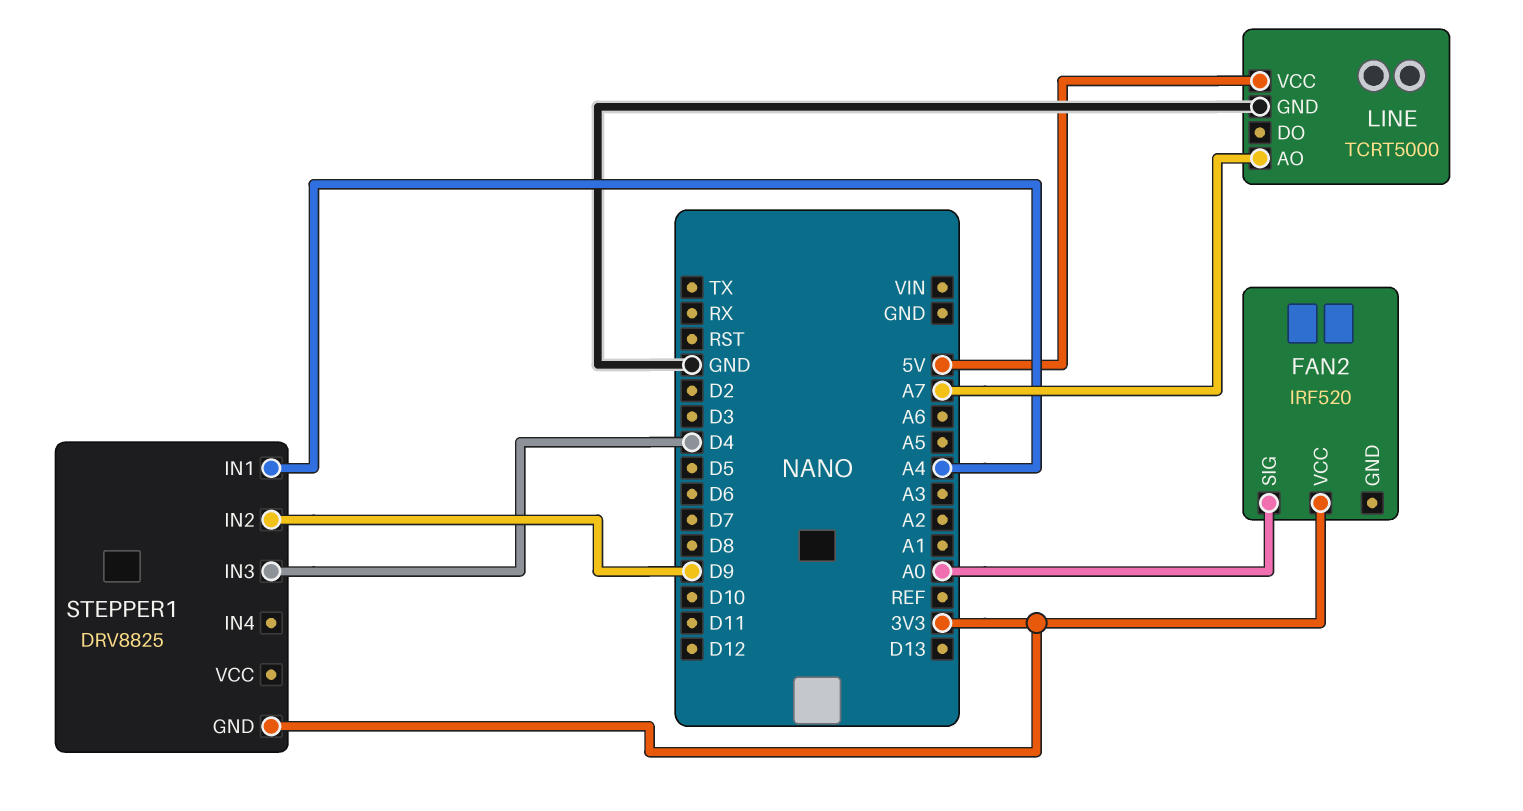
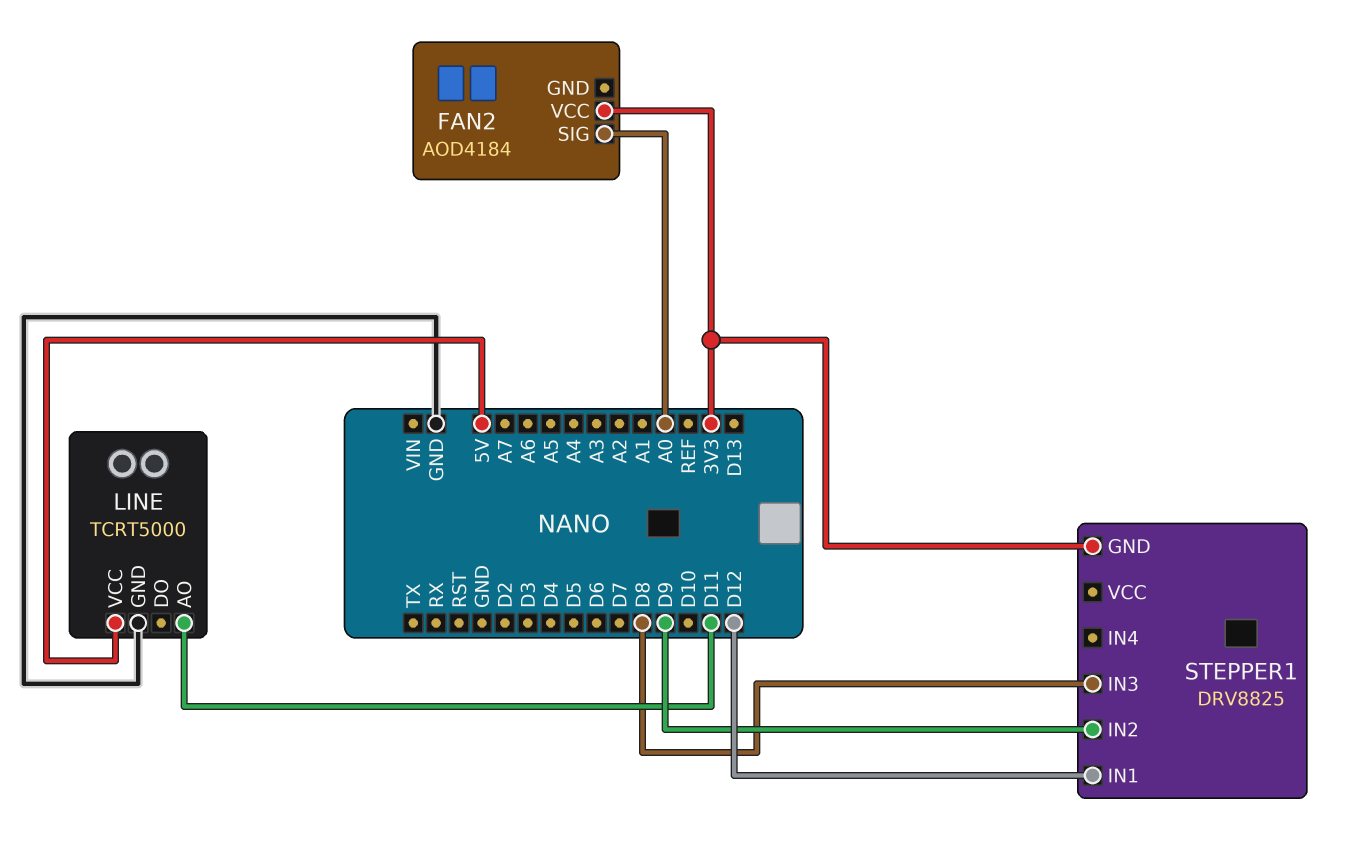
FAN2: IRF520 -> AOD4184
LINE pin AO: A7 -> D11
STEPPER1 pin IN1: A4 -> D12
STEPPER1 pin IN3: D4 -> D8

